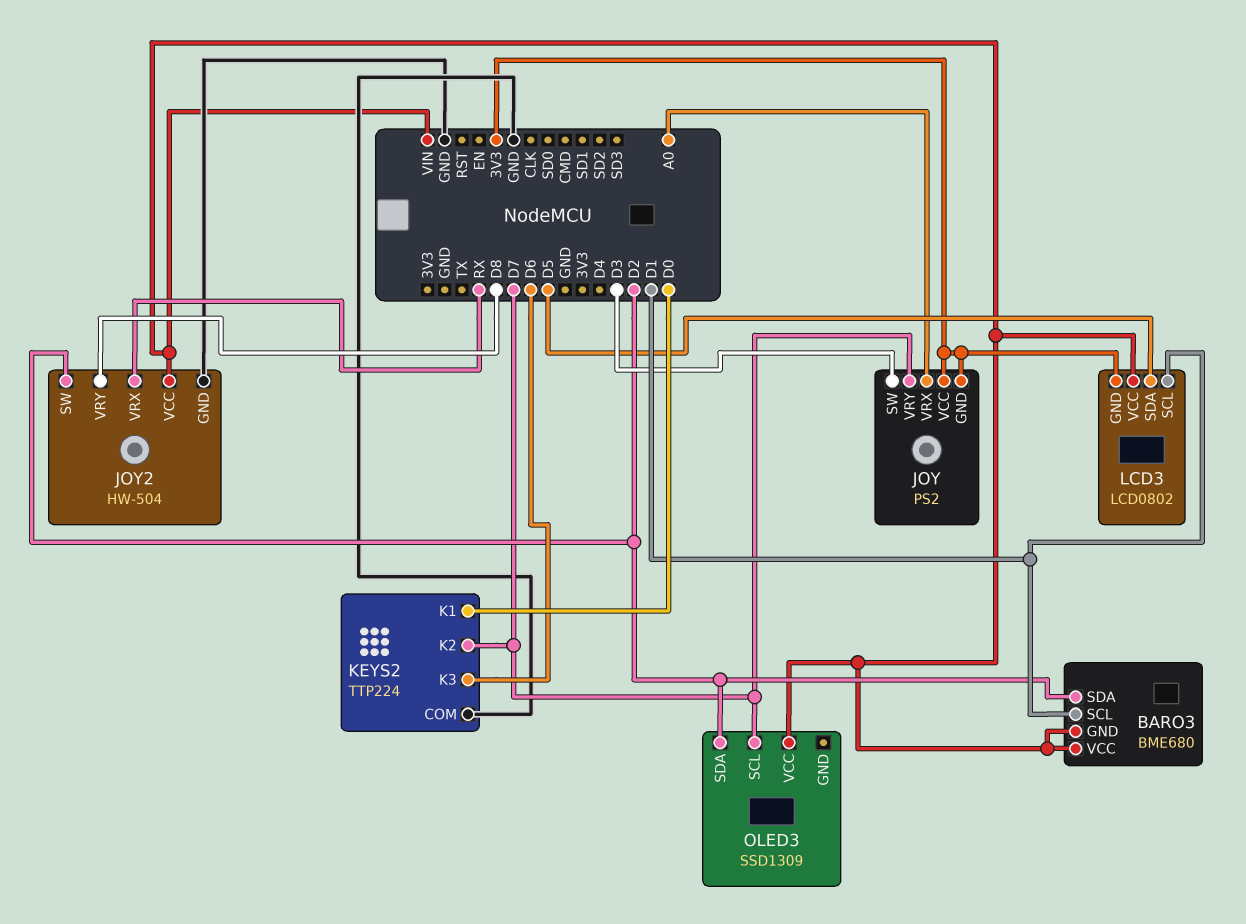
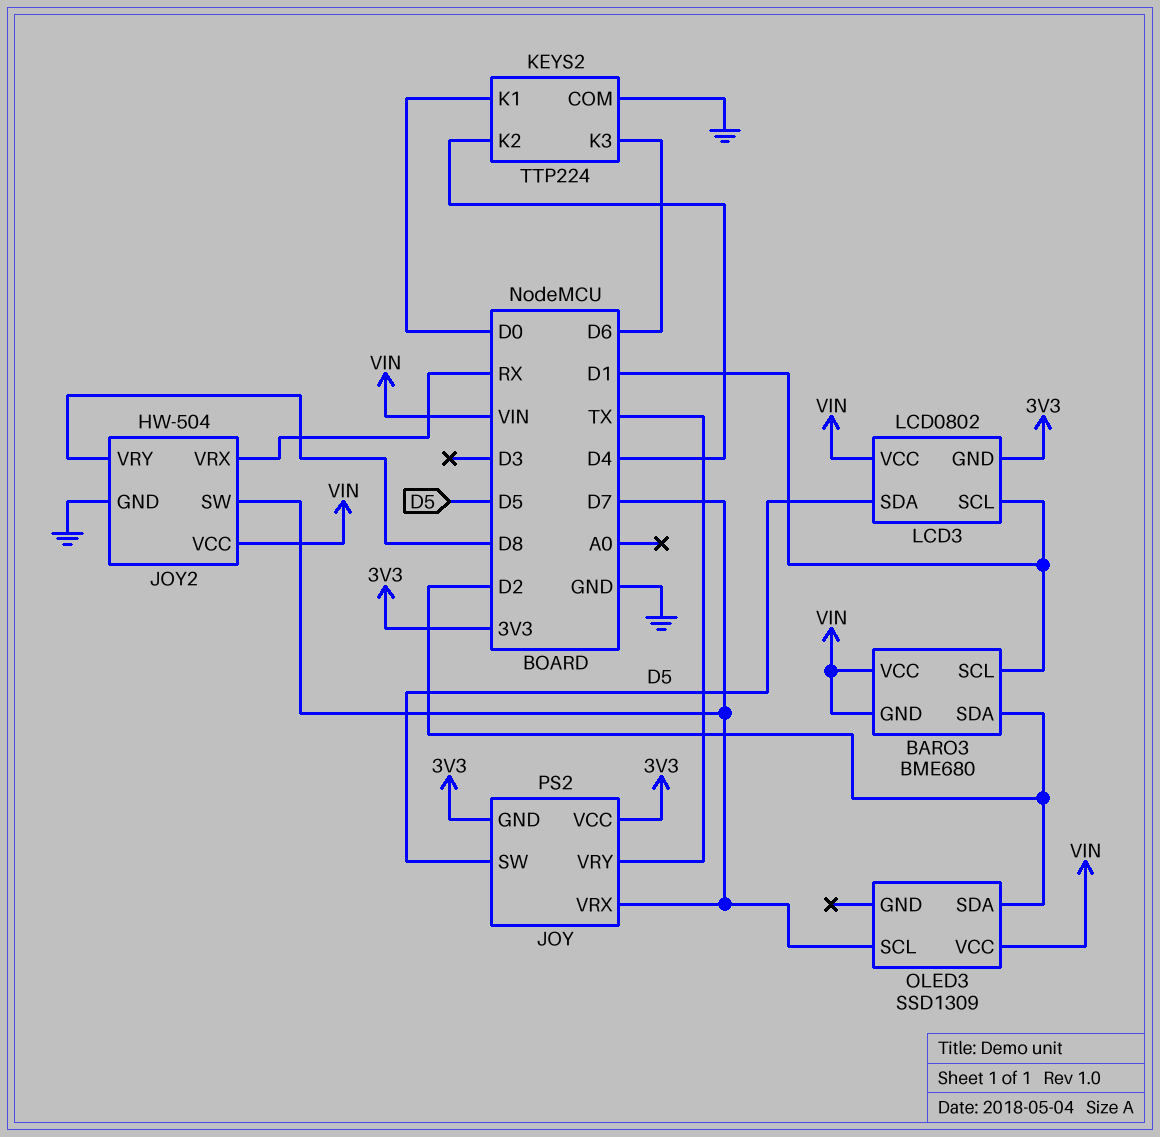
JOY pin SW: D3 -> D5
JOY pin VRX: A0 -> D7
JOY pin VRY: D7 -> TX
JOY2 pin SW: D2 -> D7
KEYS2 pin K2: D7 -> D4

